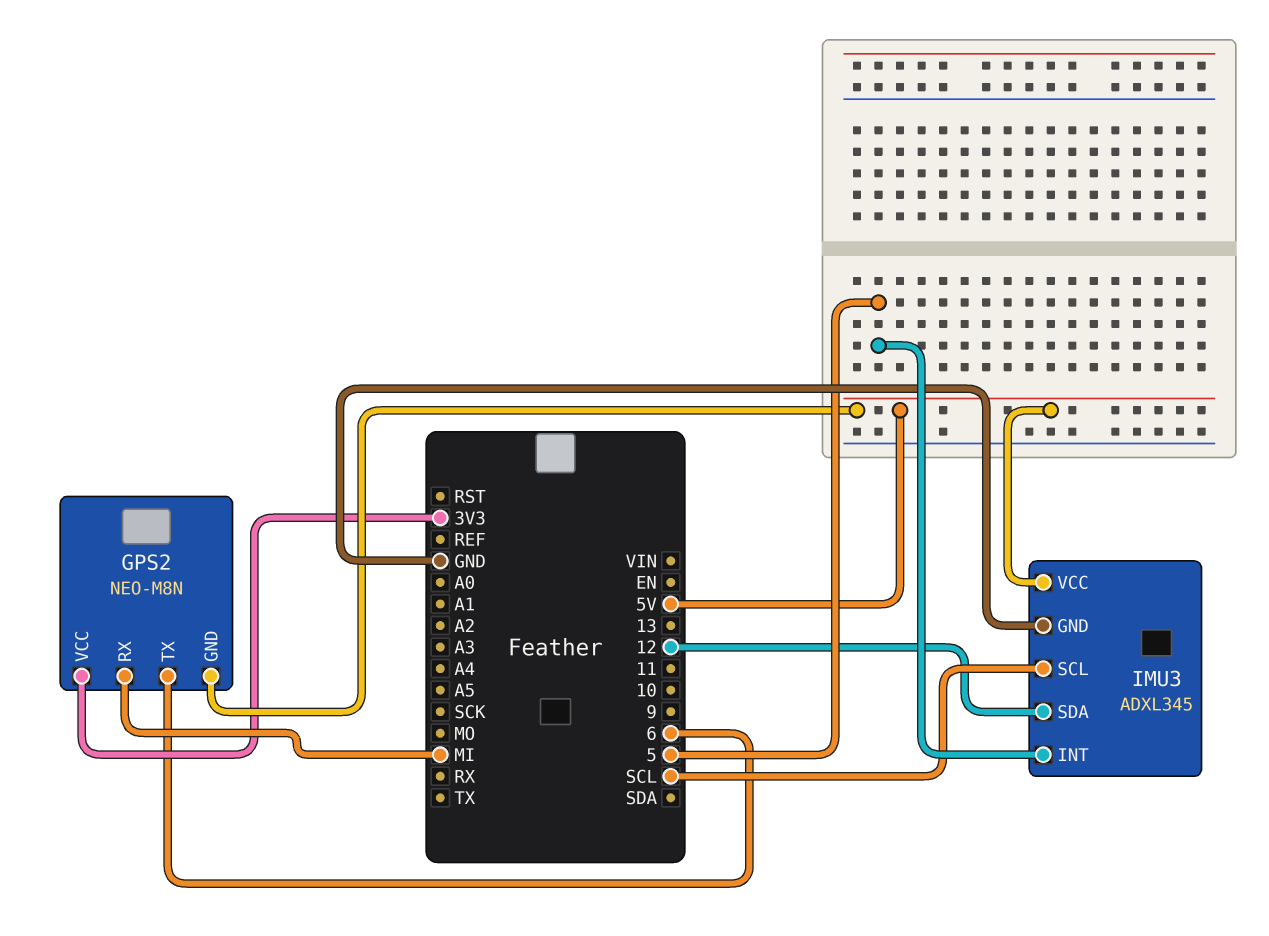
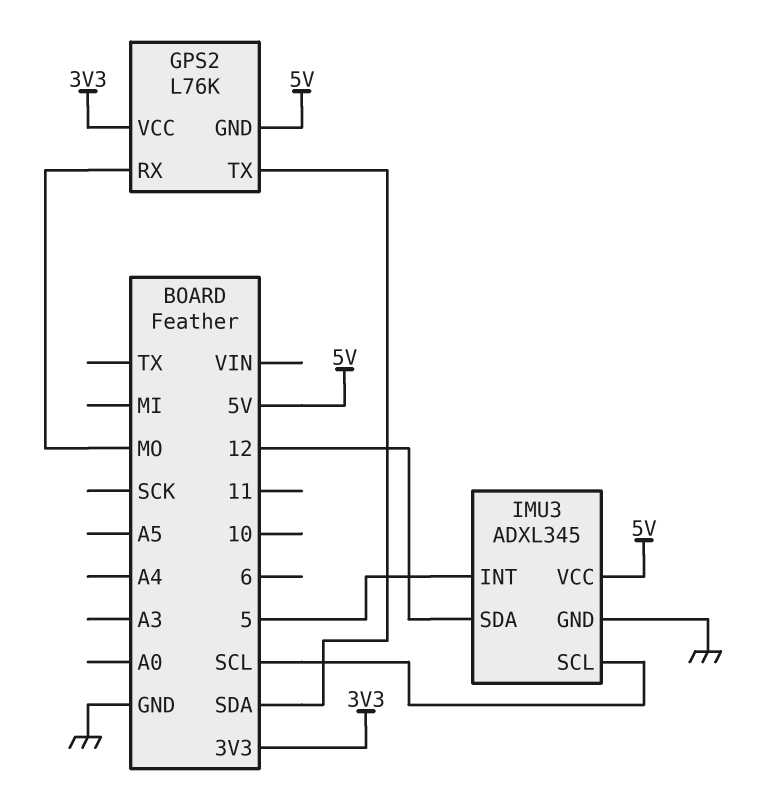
GPS2: NEO-M8N -> L76K
GPS2 pin RX: MI -> MO
GPS2 pin TX: 6 -> SDA

